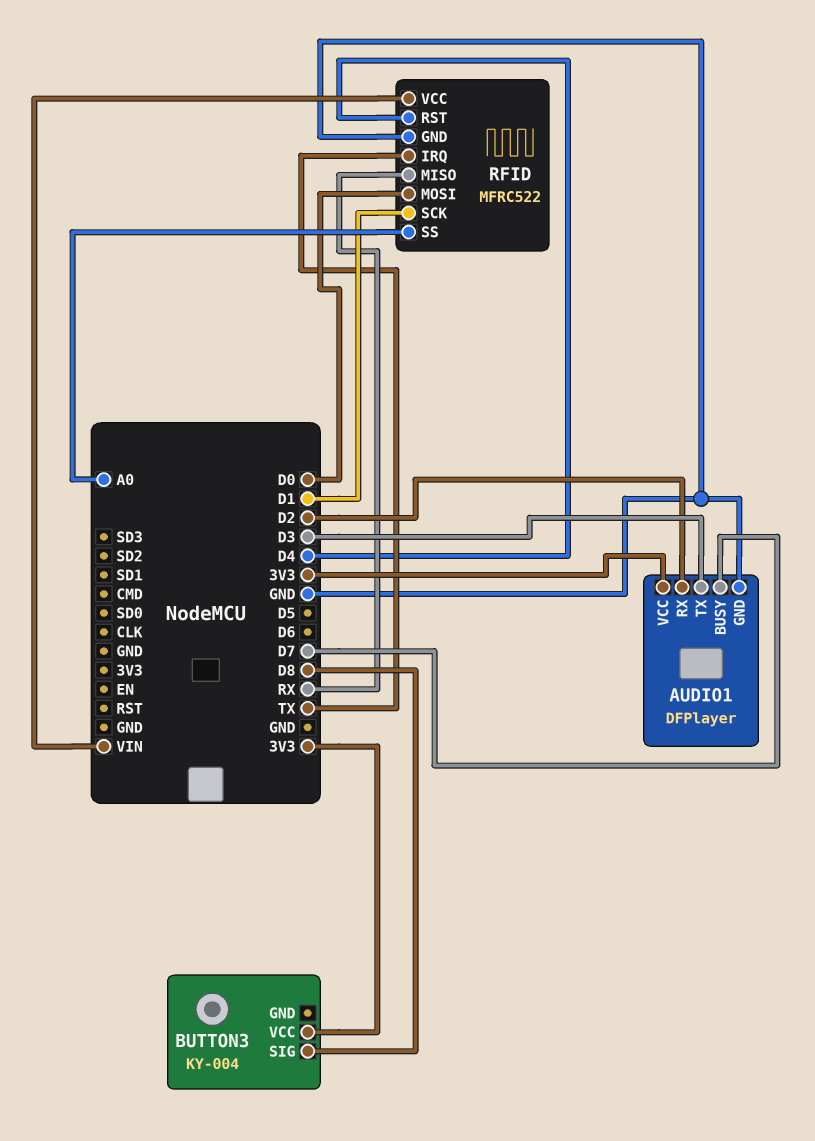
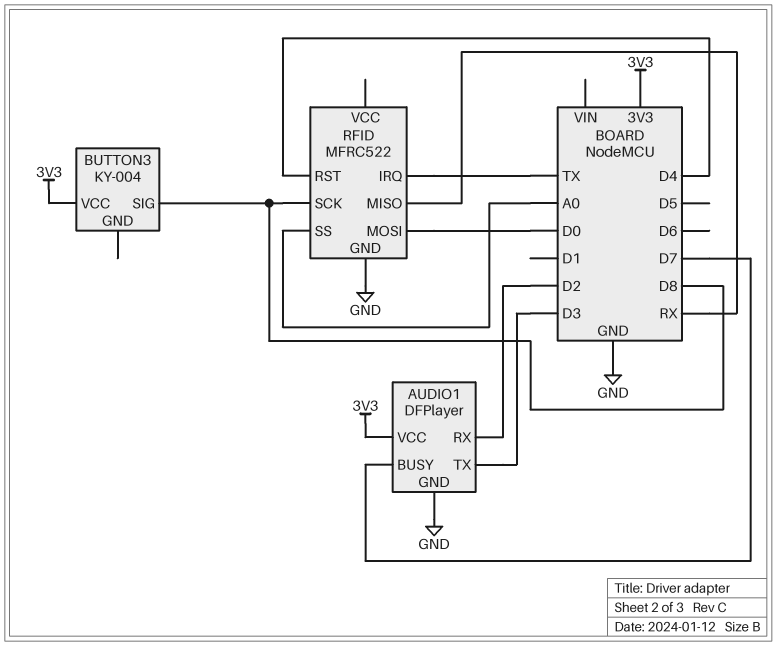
RFID pin SCK: D1 -> D8
RFID pin VCC: VIN -> none

